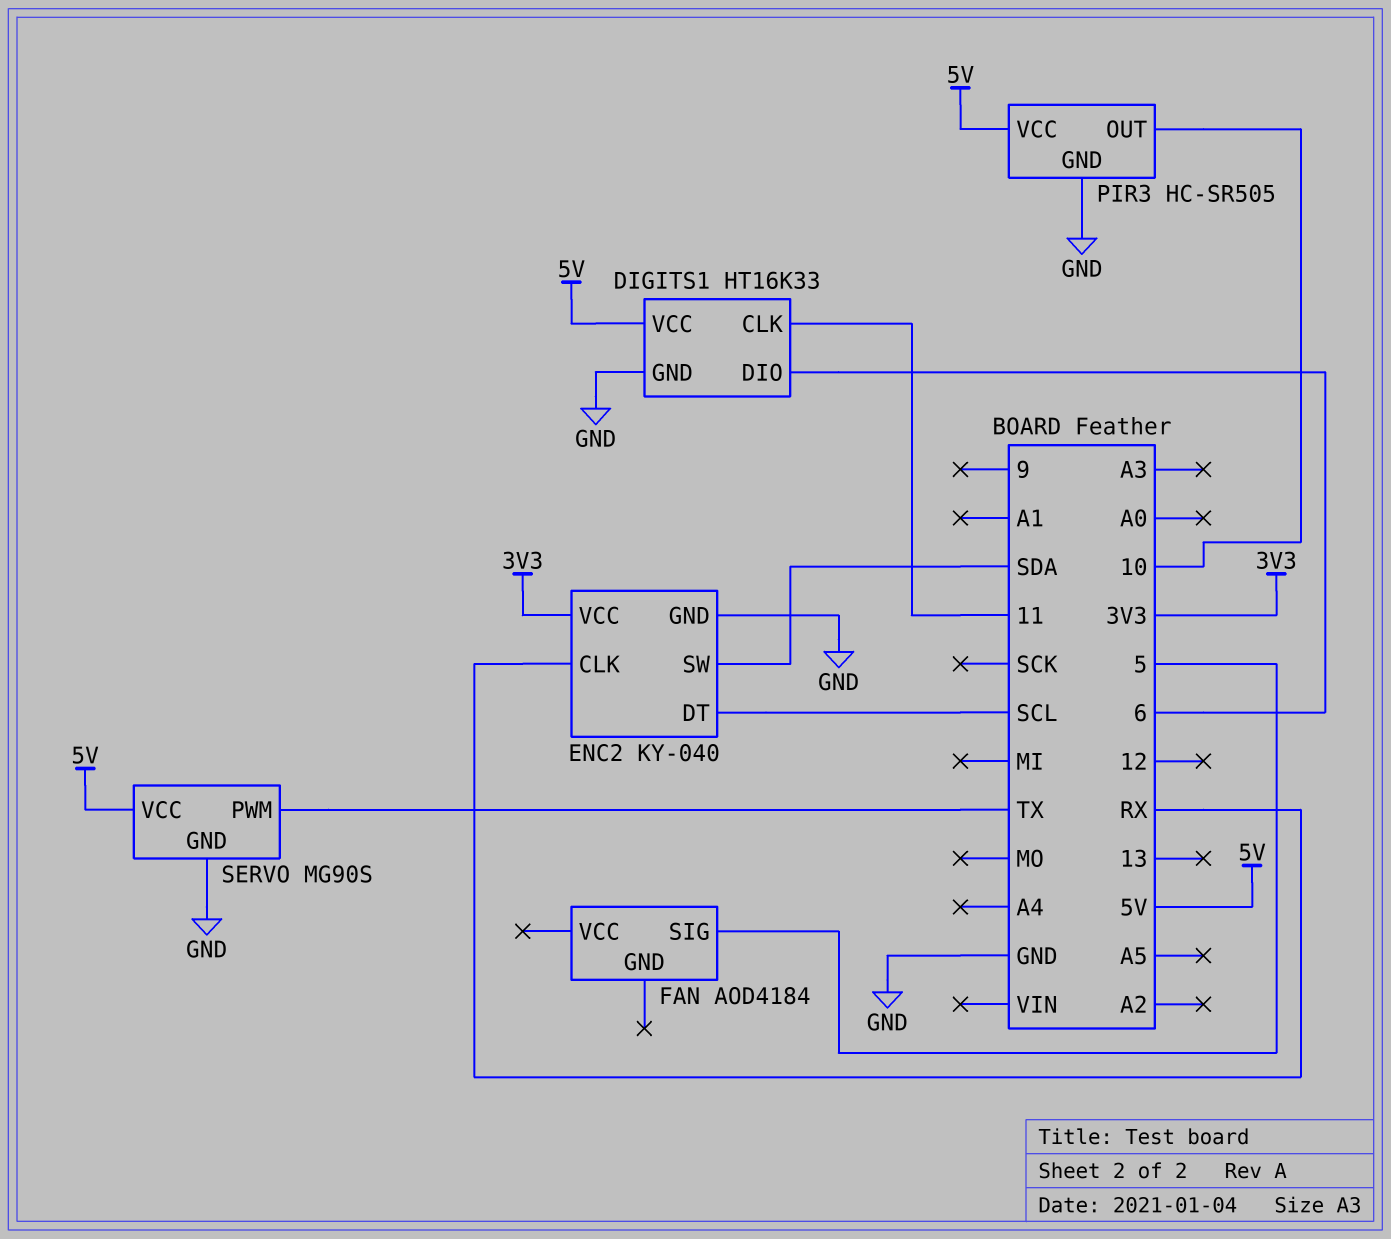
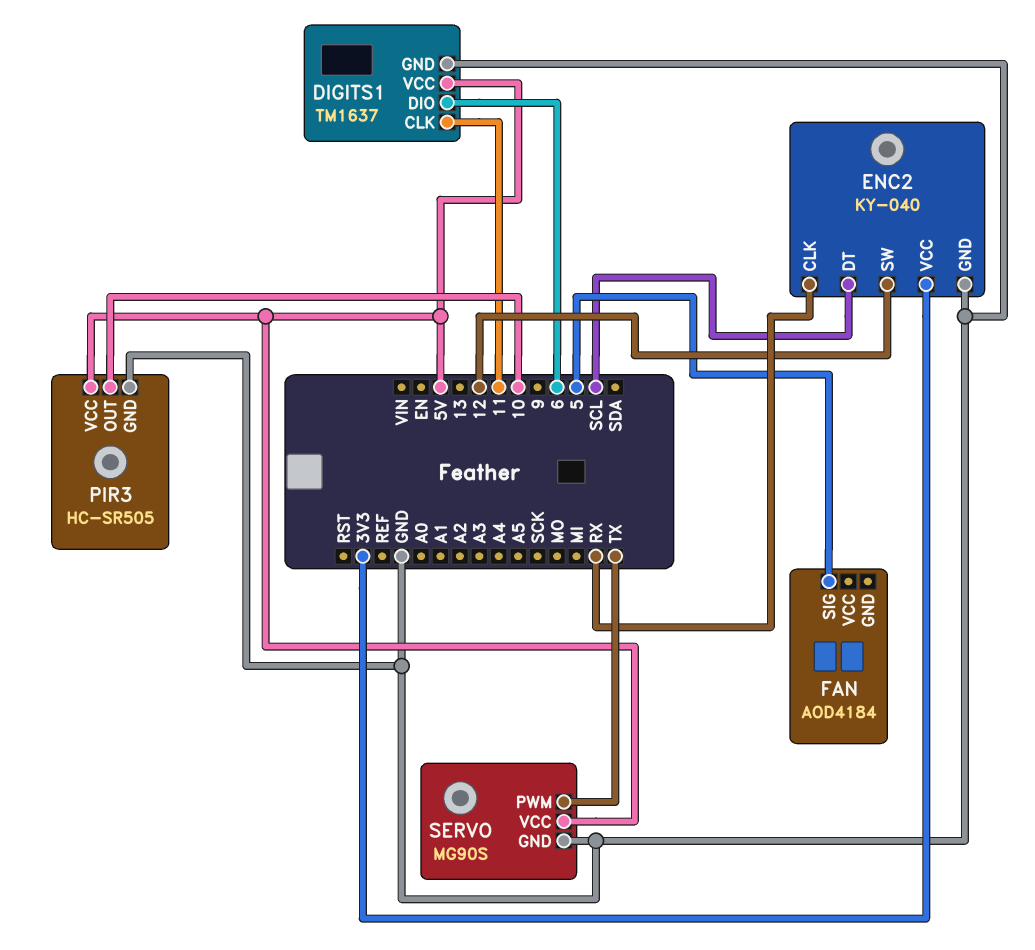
DIGITS1: HT16K33 -> TM1637
ENC2 pin SW: SDA -> 12

